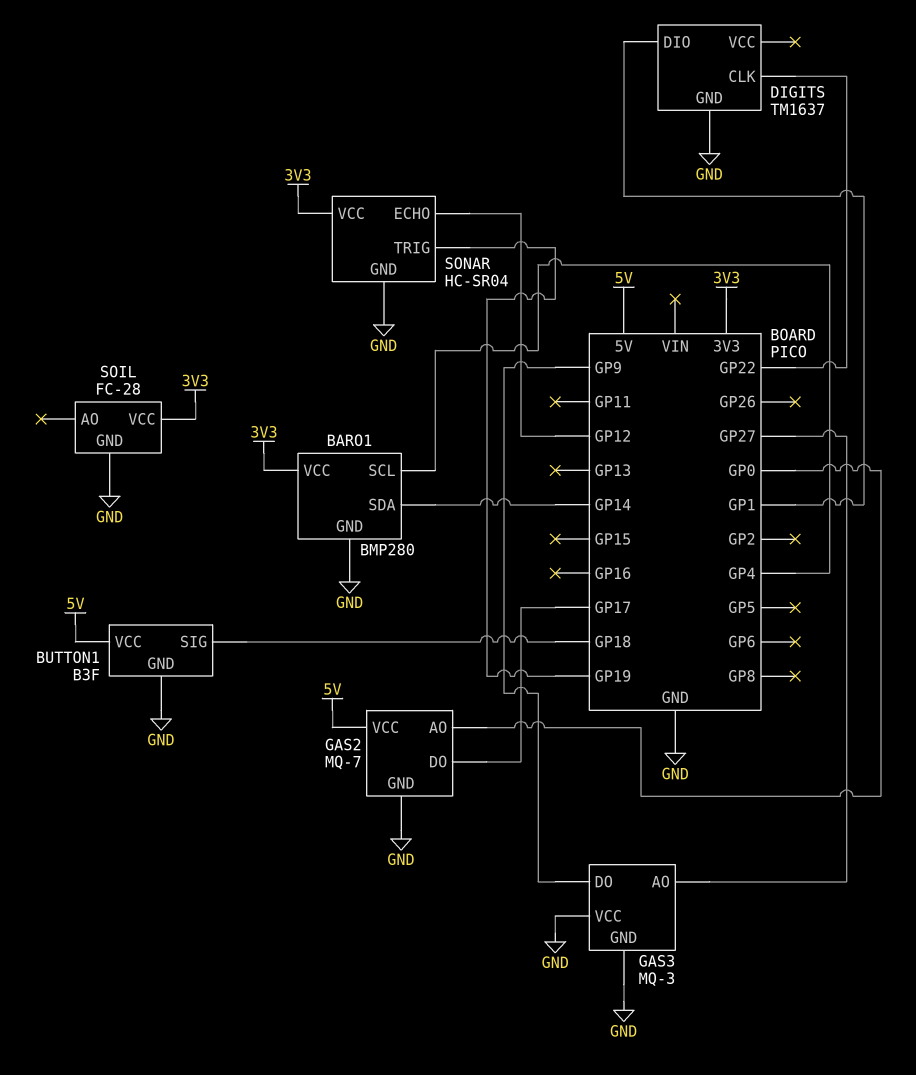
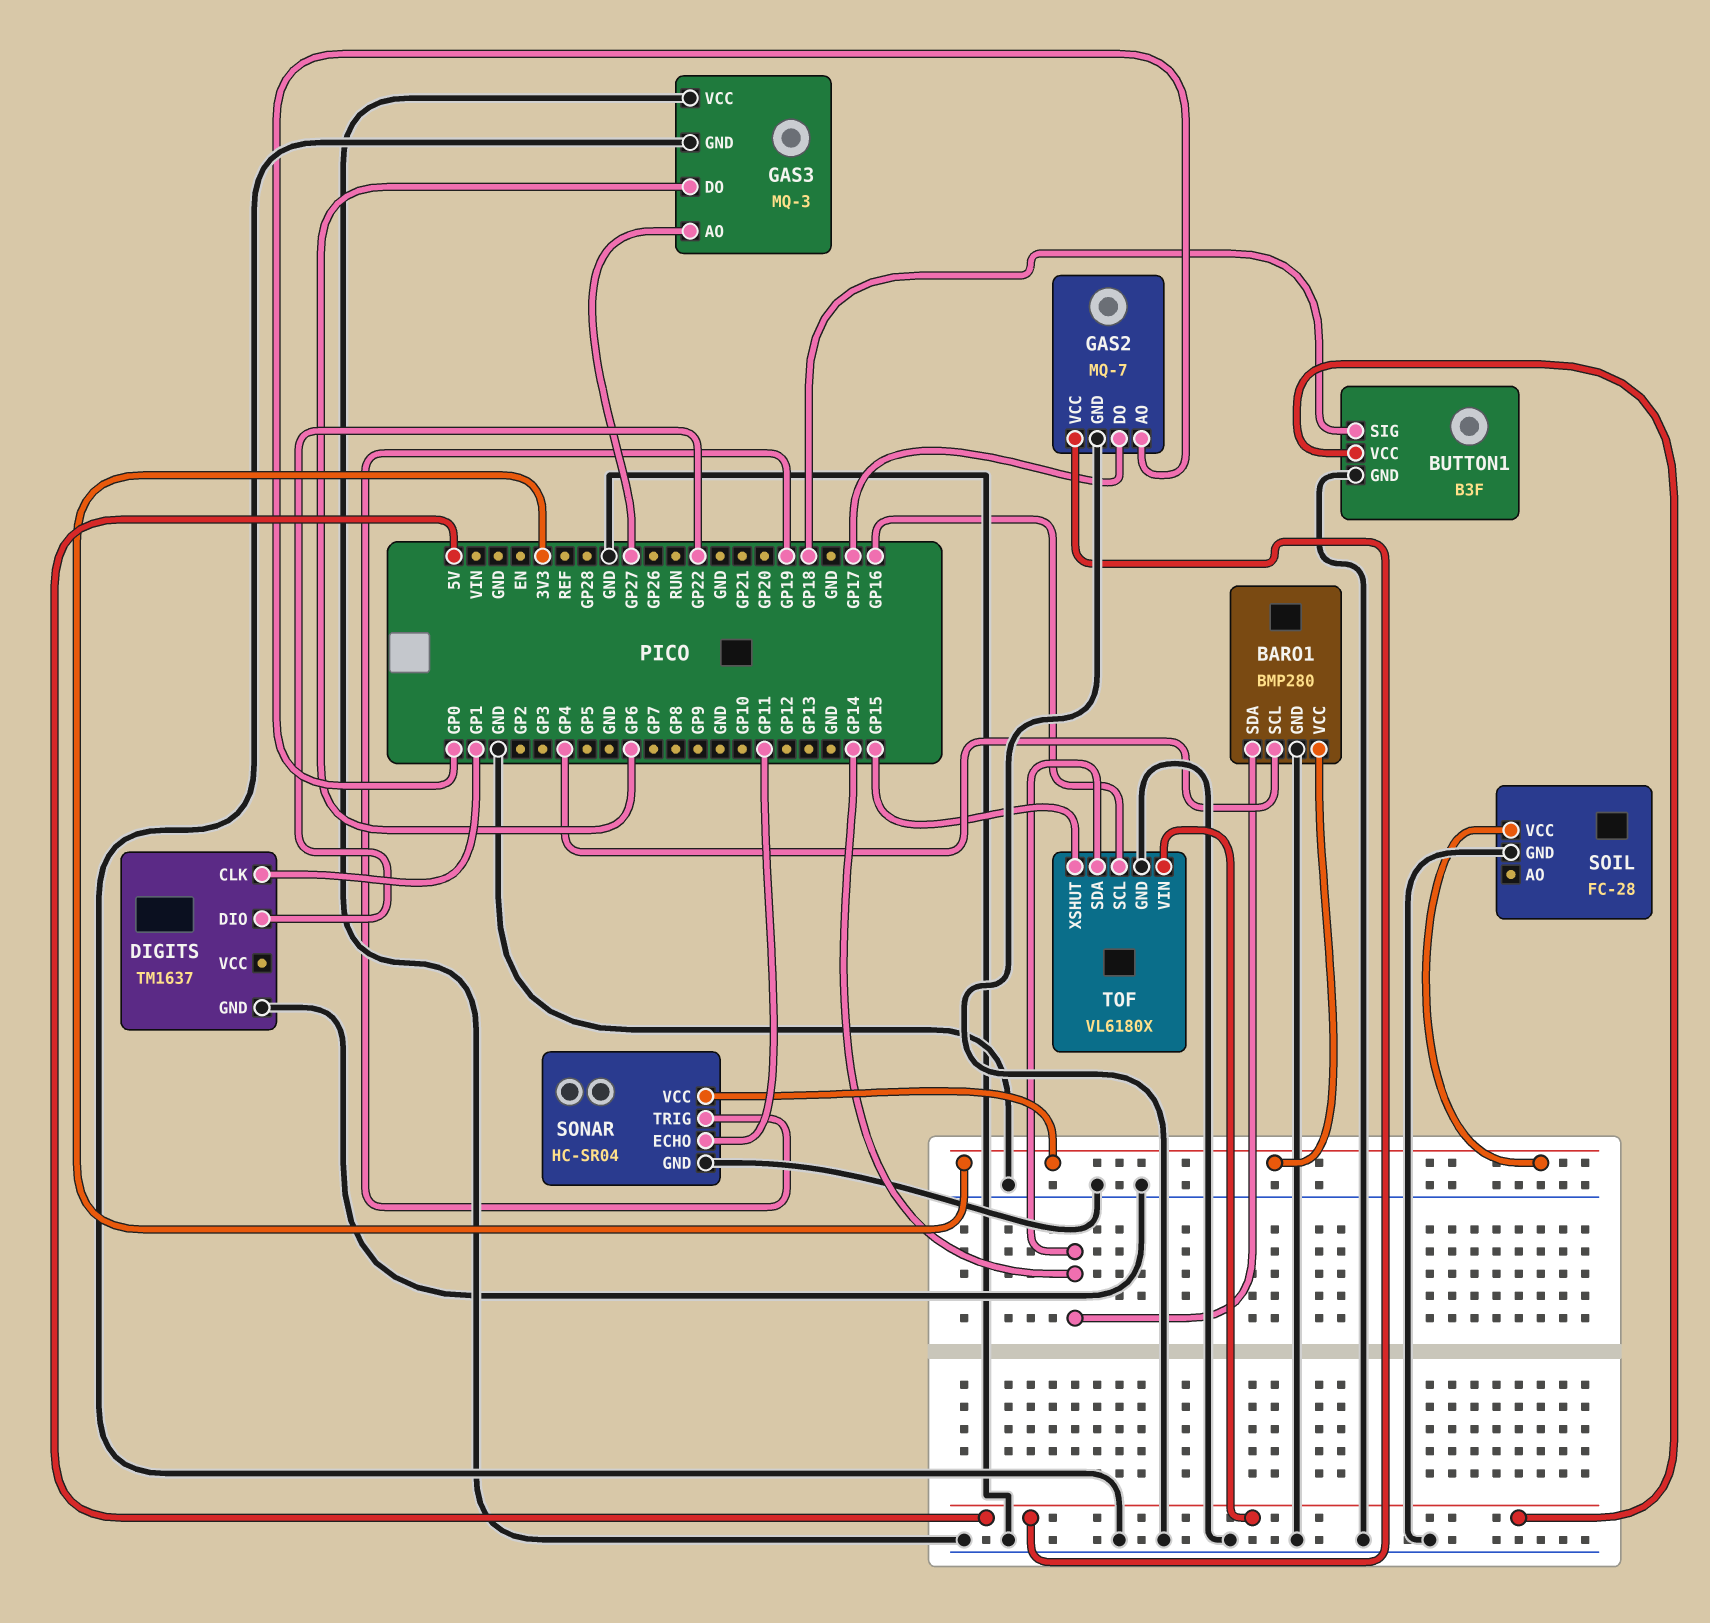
DIGITS pin CLK: GP22 -> GP1
DIGITS pin DIO: GP1 -> GP22
GAS3 pin DO: GP9 -> GP6
SONAR pin ECHO: GP12 -> GP11
TOF: none -> VL6180X
TOF pin GND: none -> GND
TOF pin SCL: none -> GP16
TOF pin SDA: none -> GP14
TOF pin VIN: none -> 5V
TOF pin XSHUT: none -> GP15

